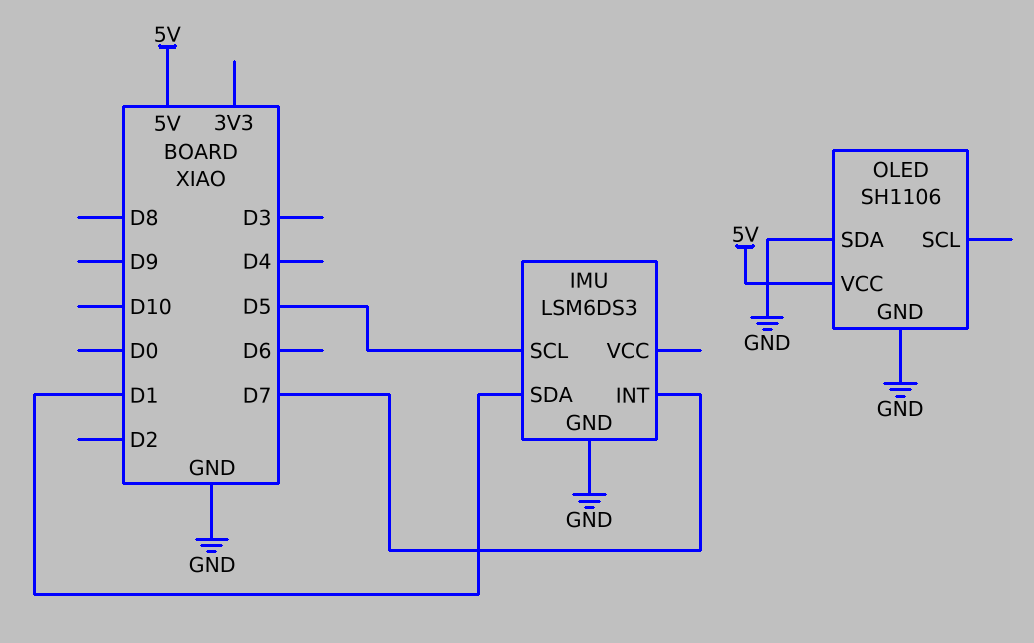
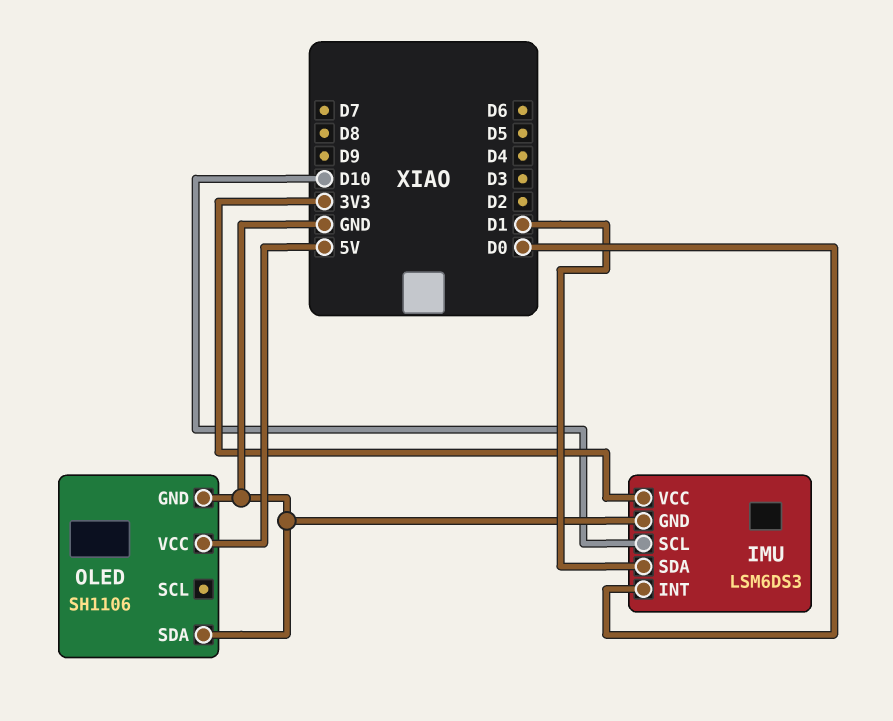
IMU pin INT: D7 -> D0
IMU pin SCL: D5 -> D10
IMU pin VCC: none -> 3V3

